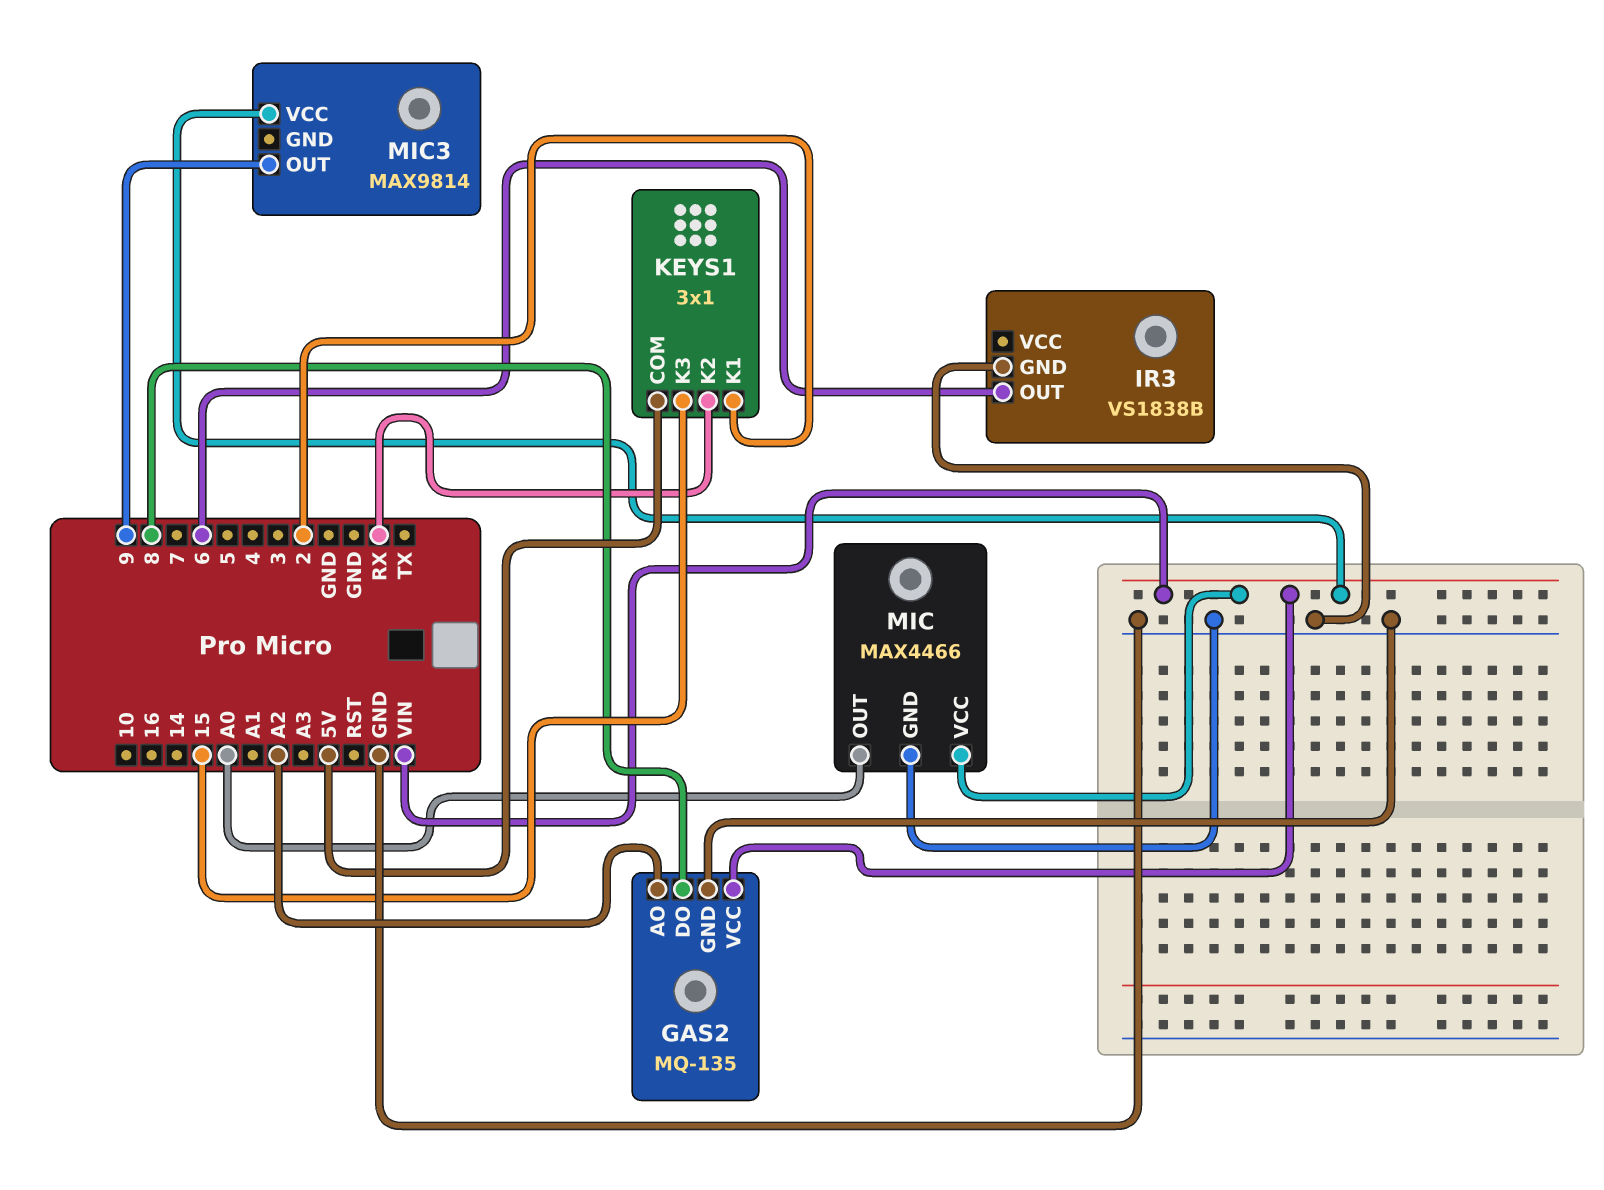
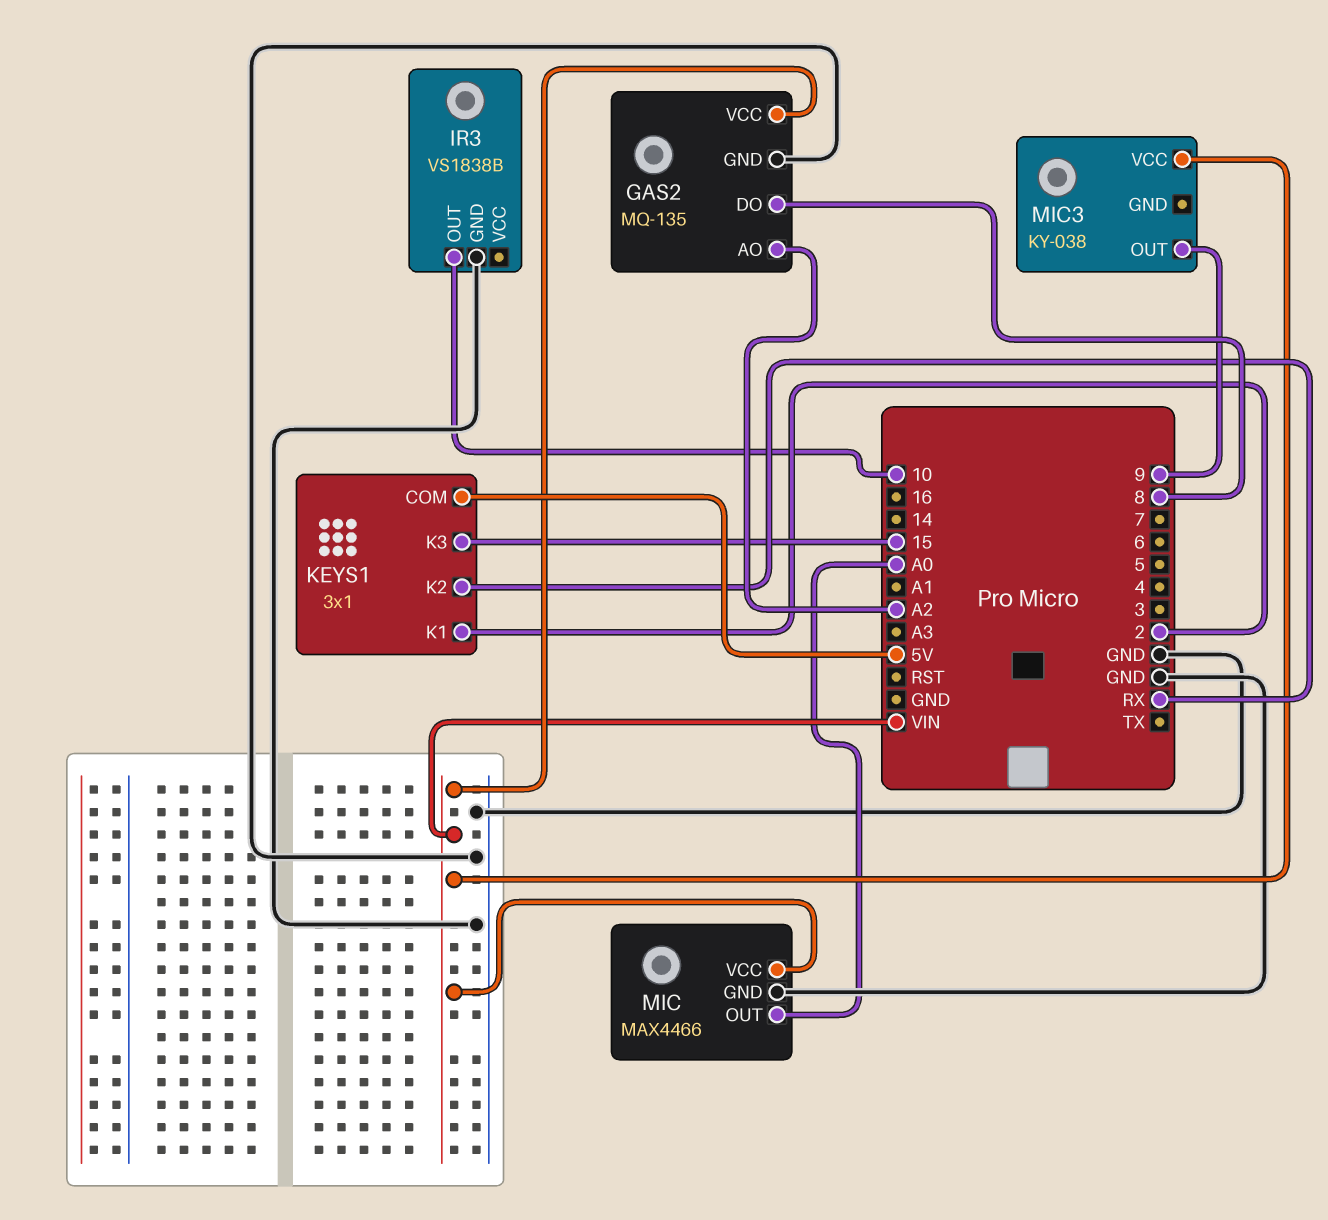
IR3 pin OUT: 6 -> 10
MIC3: MAX9814 -> KY-038

